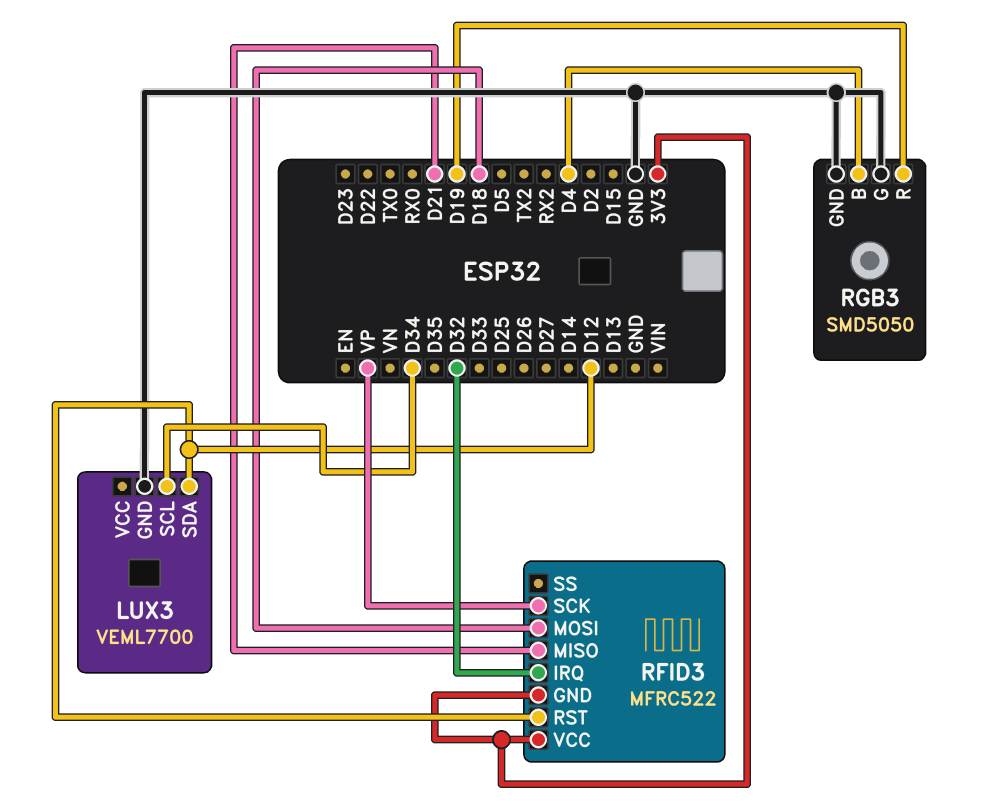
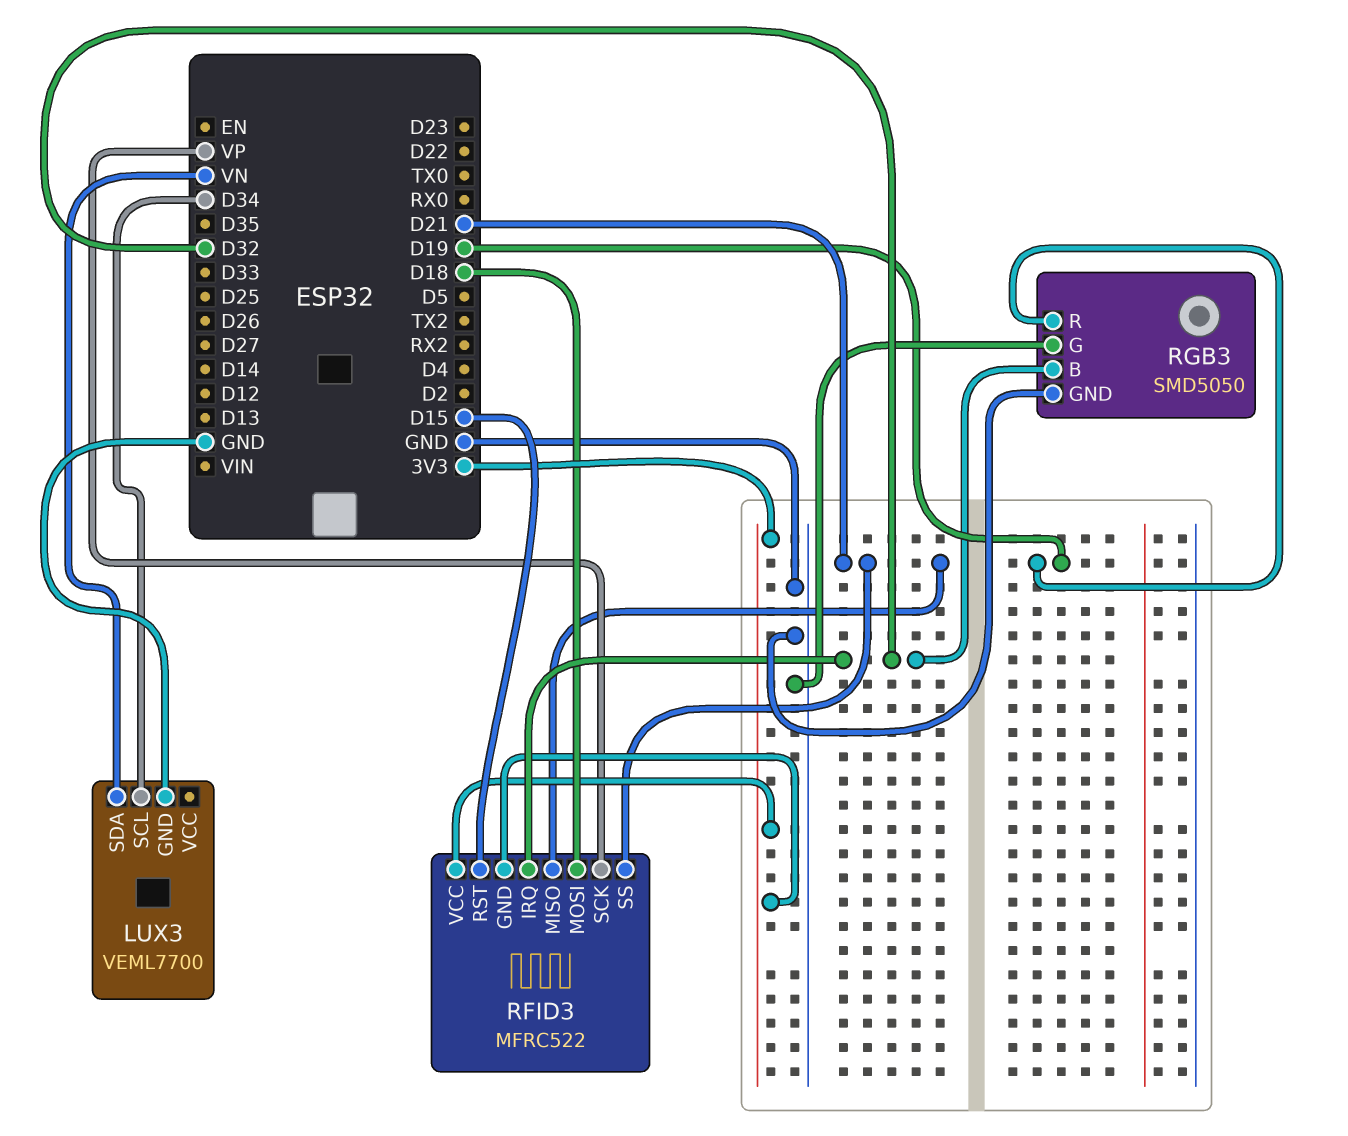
LUX3 pin SDA: D12 -> VN
RFID3 pin RST: D12 -> D15
RFID3 pin SS: none -> D21
RGB3 pin B: D4 -> D32

